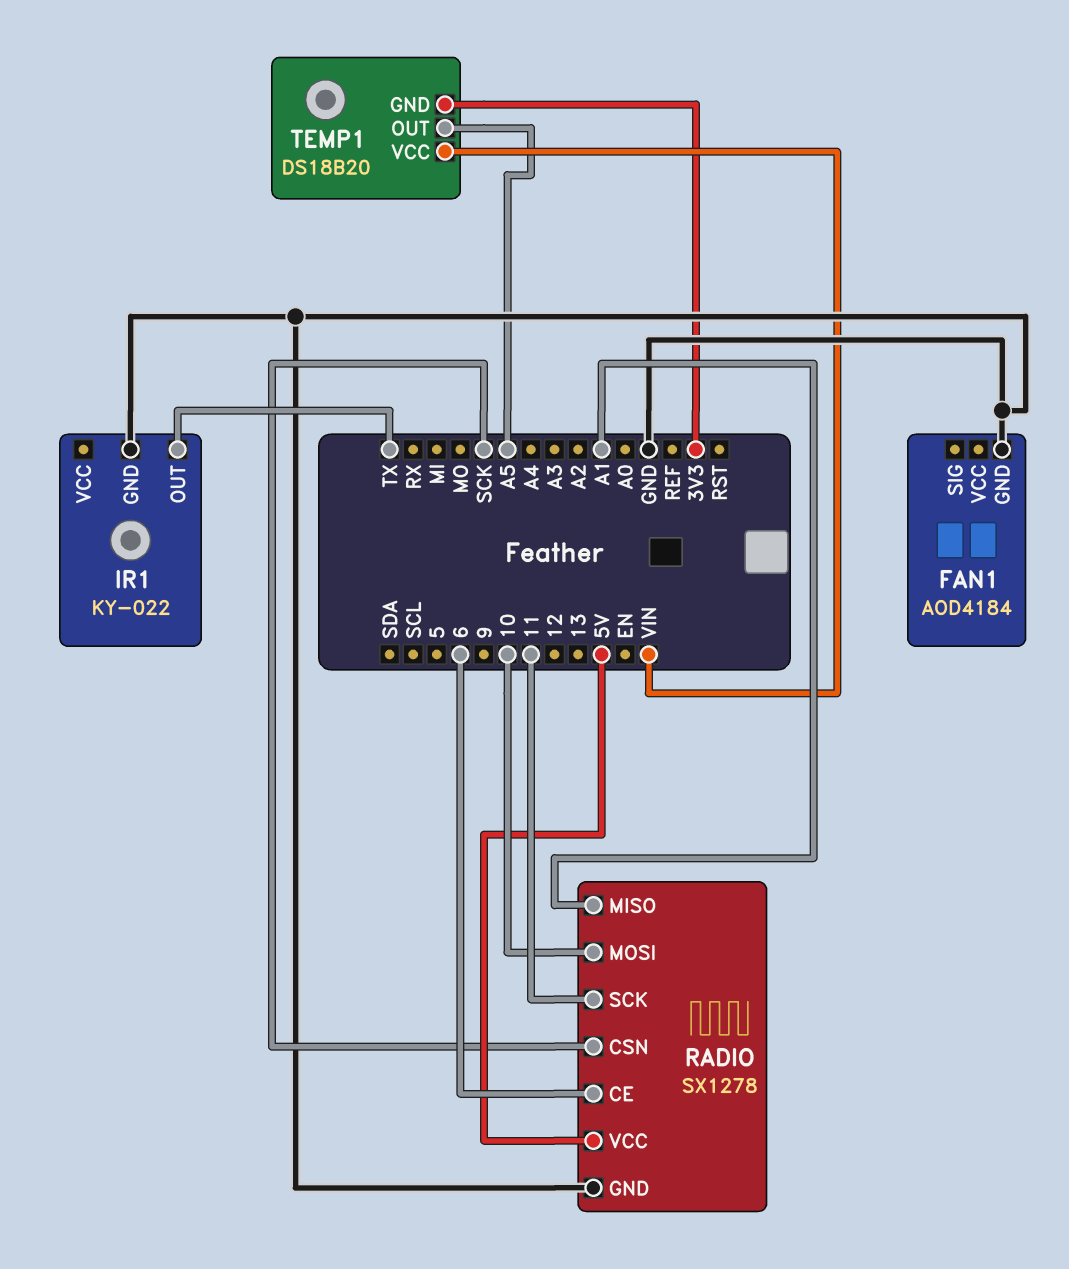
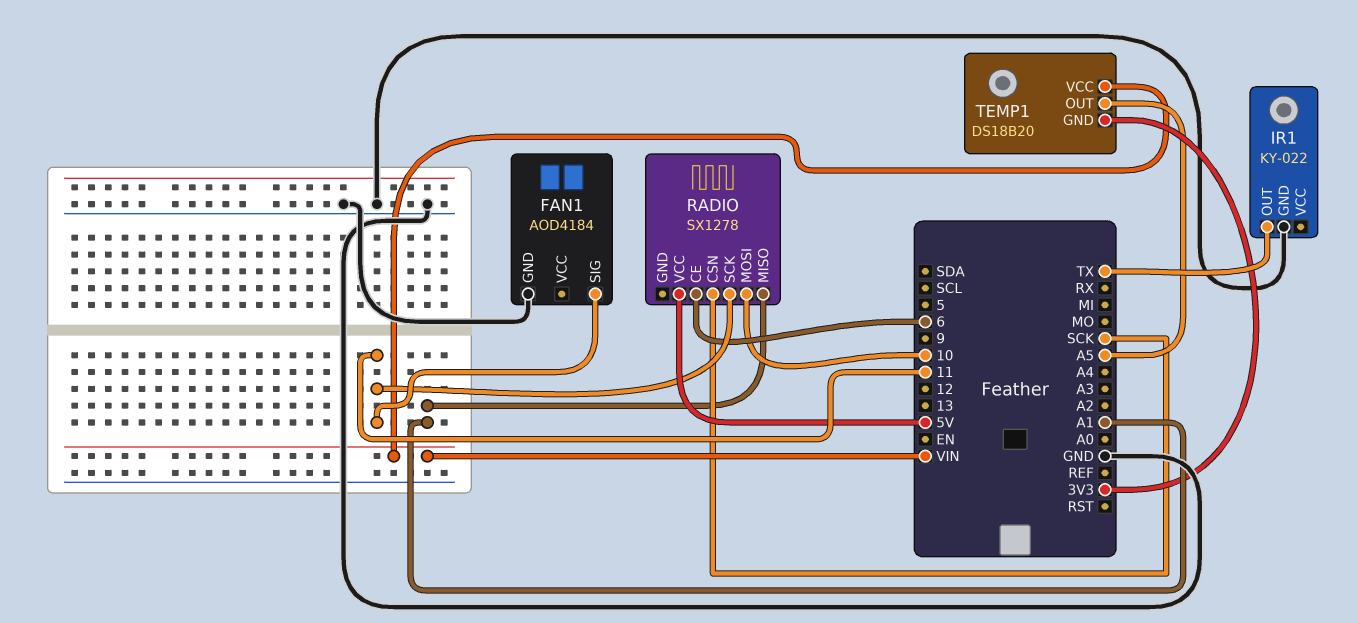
FAN1 pin SIG: none -> 11
RADIO pin GND: GND -> none

